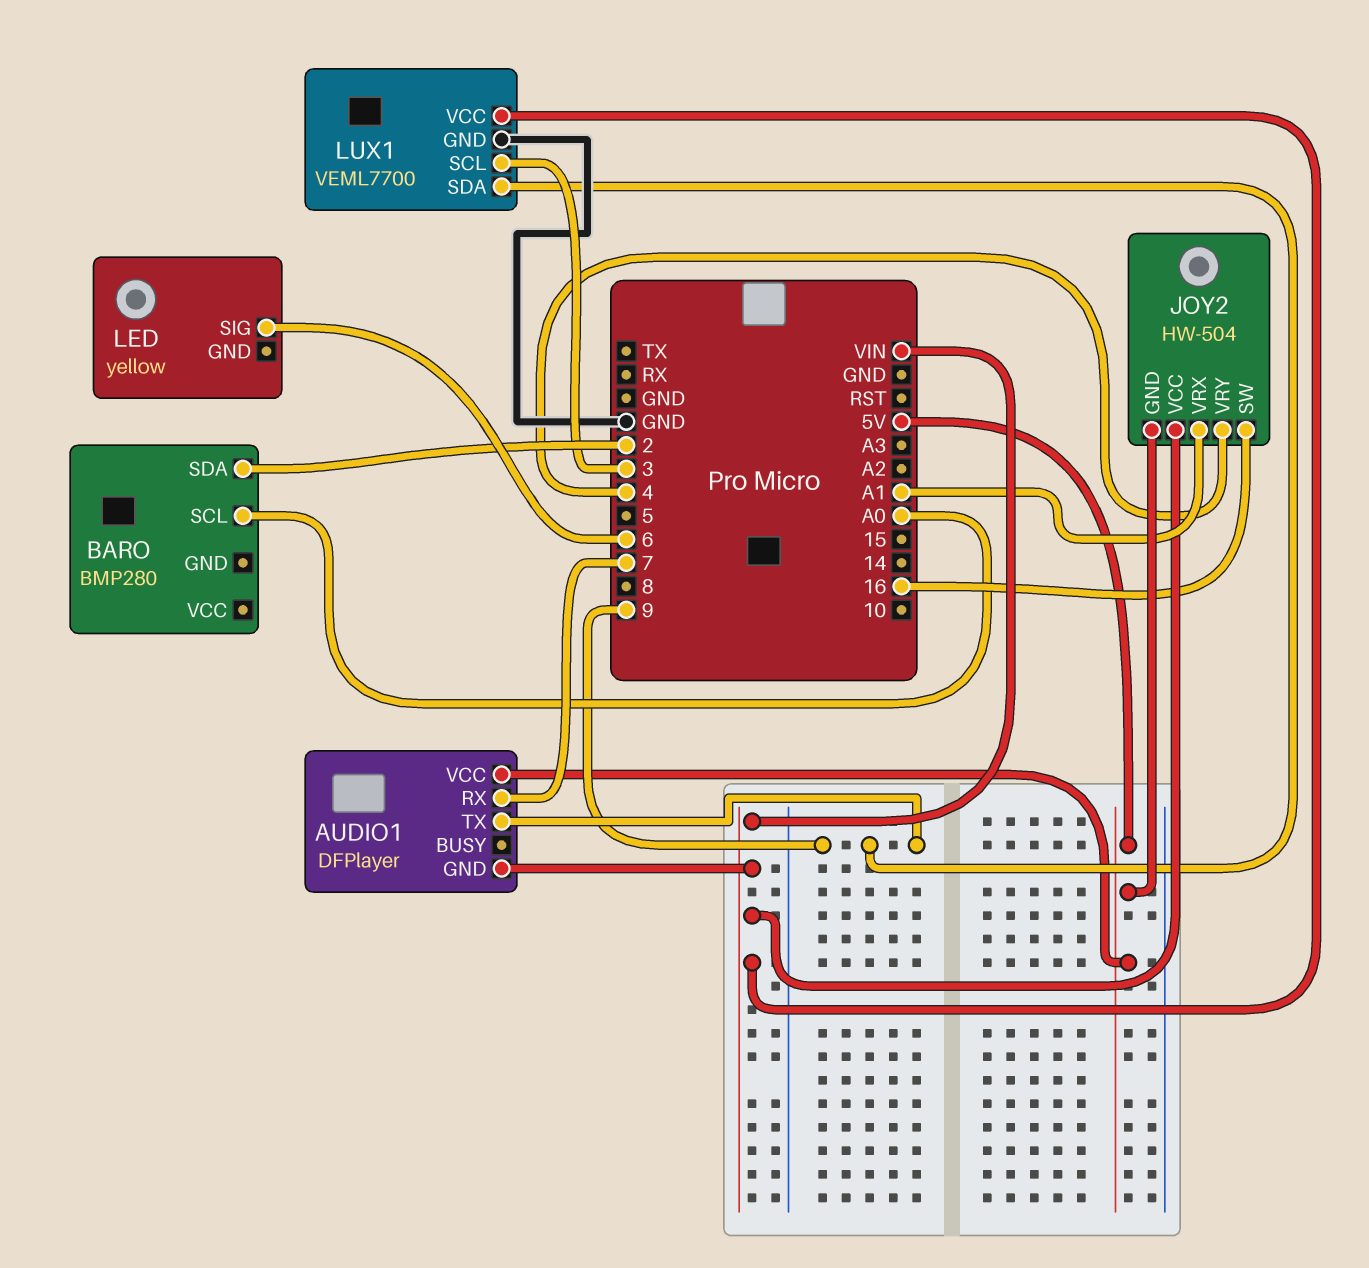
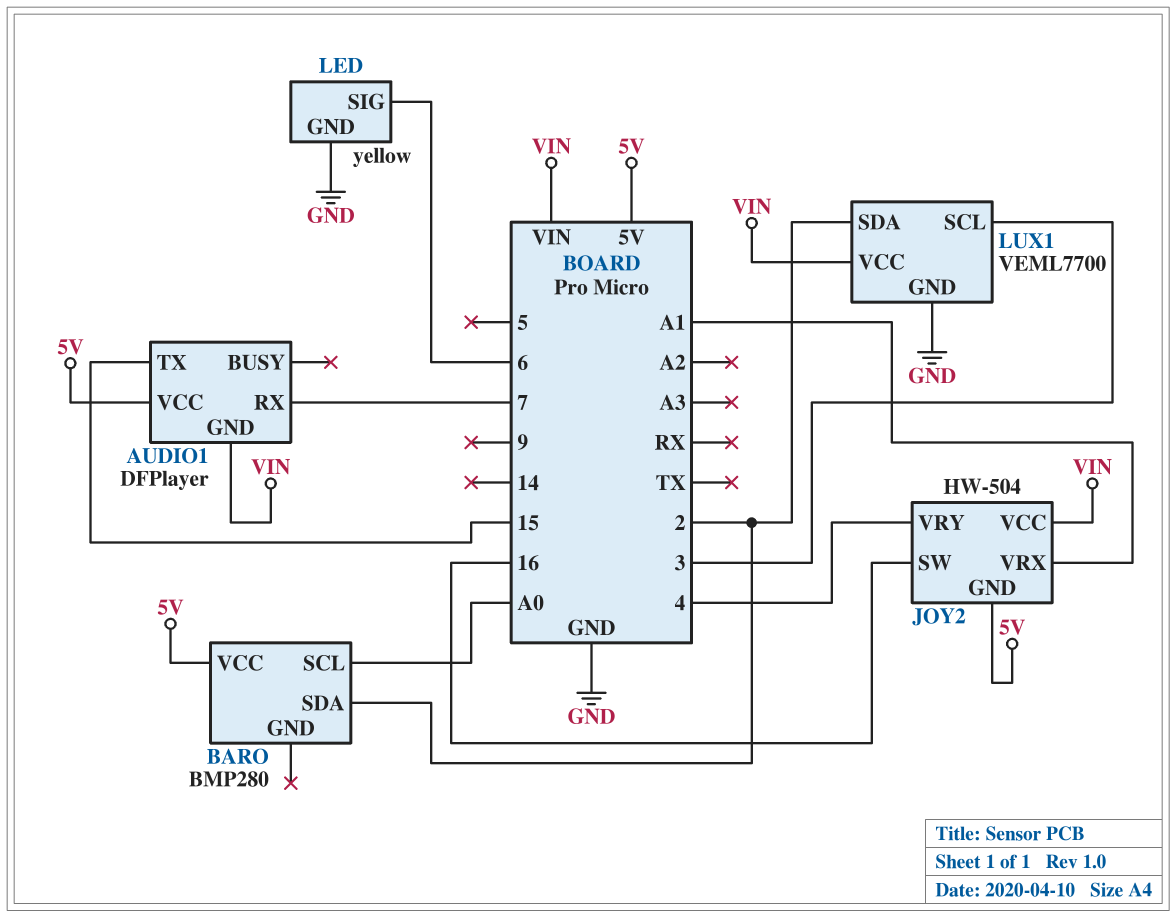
AUDIO1 pin TX: 9 -> 15
BARO pin VCC: none -> 5V
LED pin GND: none -> GND
LUX1 pin SDA: 9 -> 2

